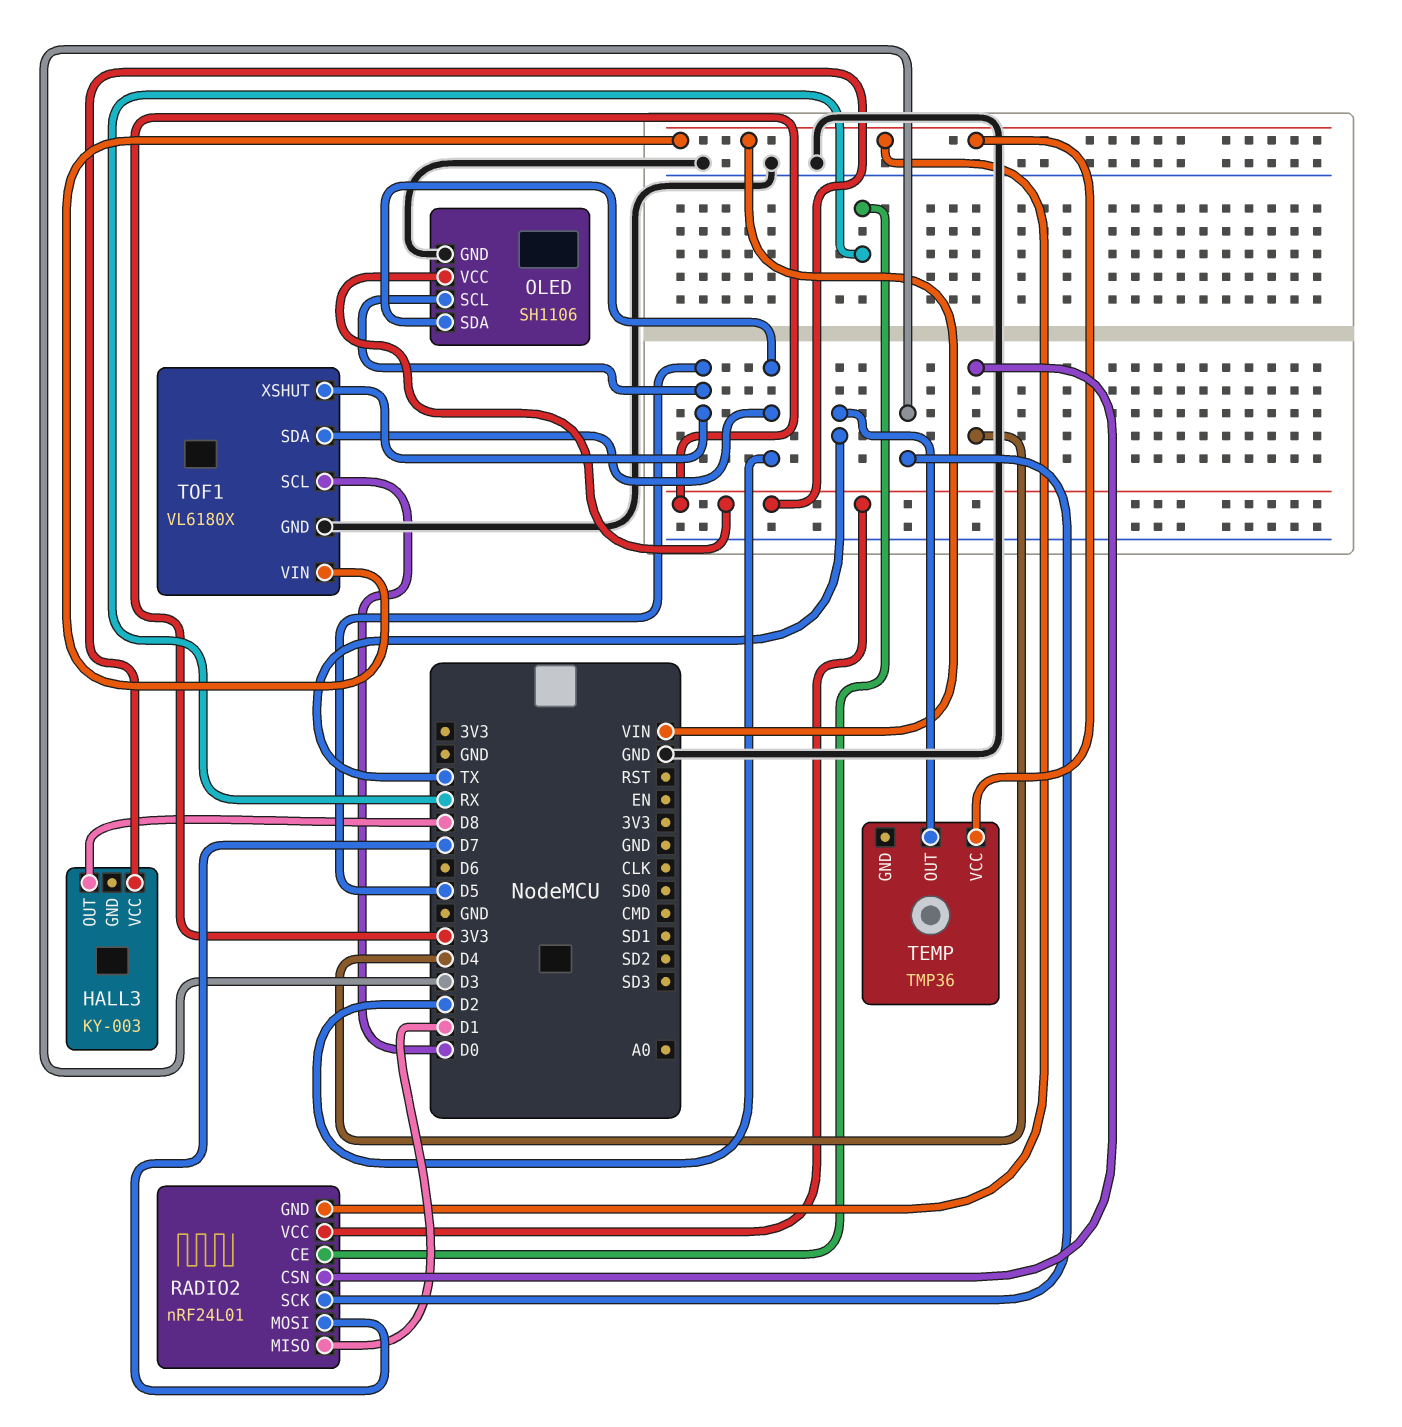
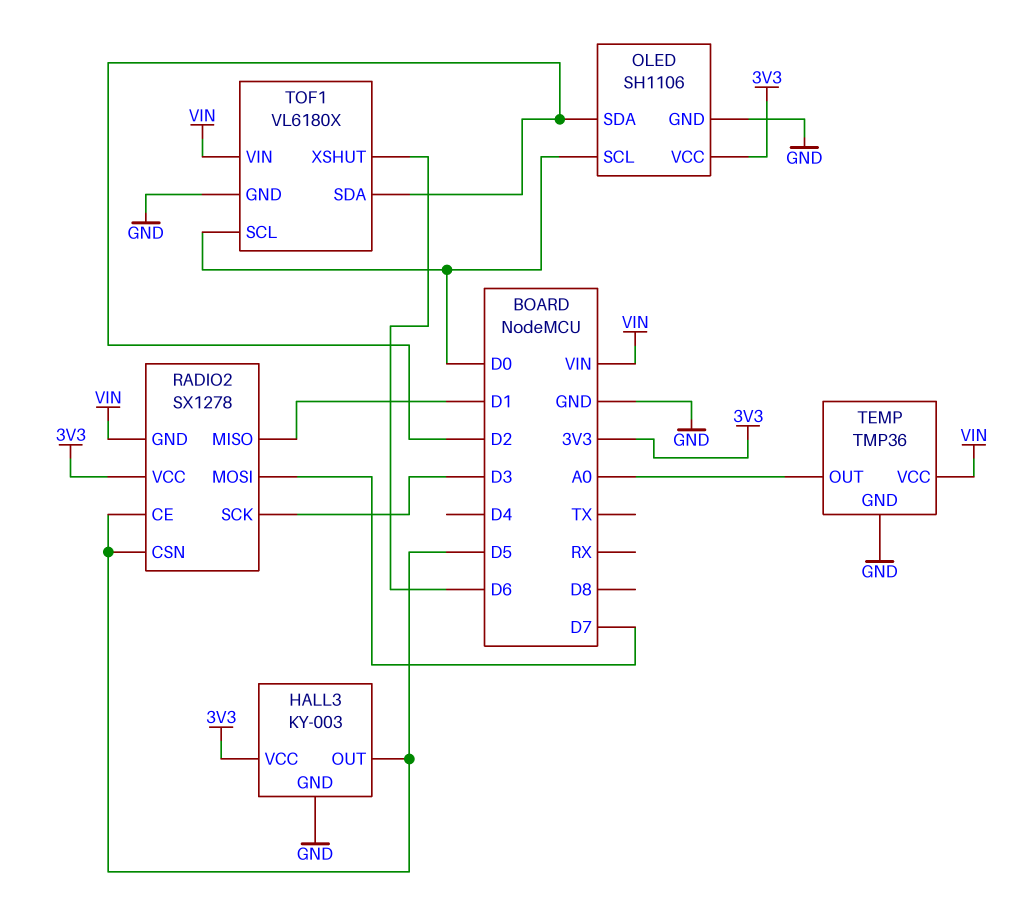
HALL3 pin GND: none -> GND
HALL3 pin OUT: D8 -> D5
OLED pin SCL: D5 -> D0
RADIO2: nRF24L01 -> SX1278
RADIO2 pin CE: RX -> D5
RADIO2 pin CSN: D4 -> D5
TEMP pin GND: none -> GND
TEMP pin OUT: TX -> A0
TOF1 pin XSHUT: D5 -> D6

